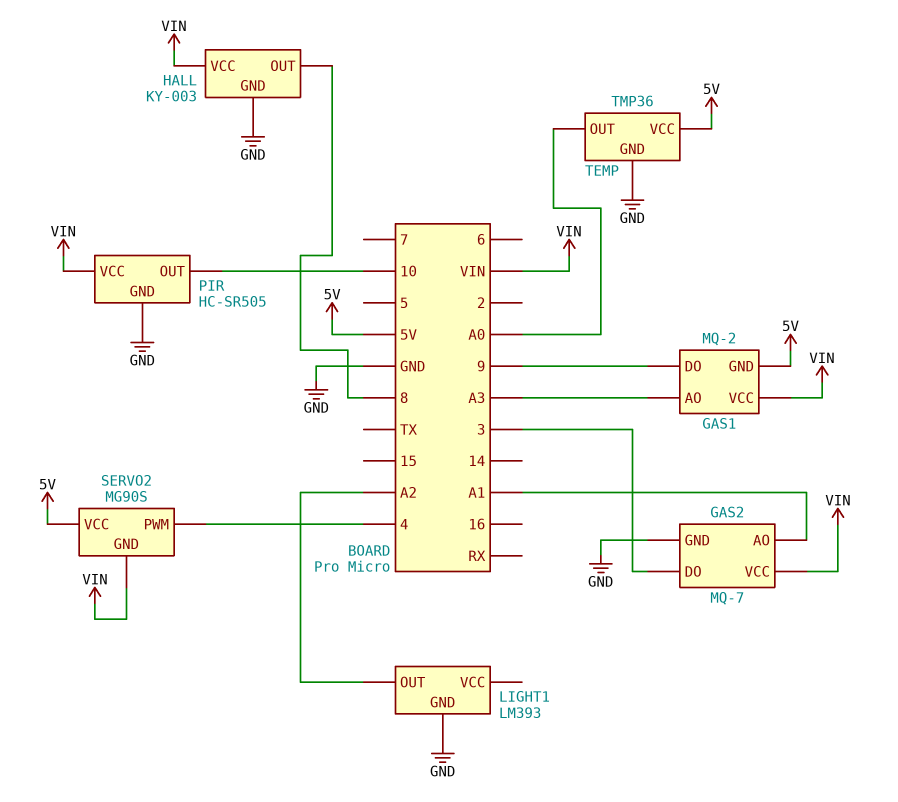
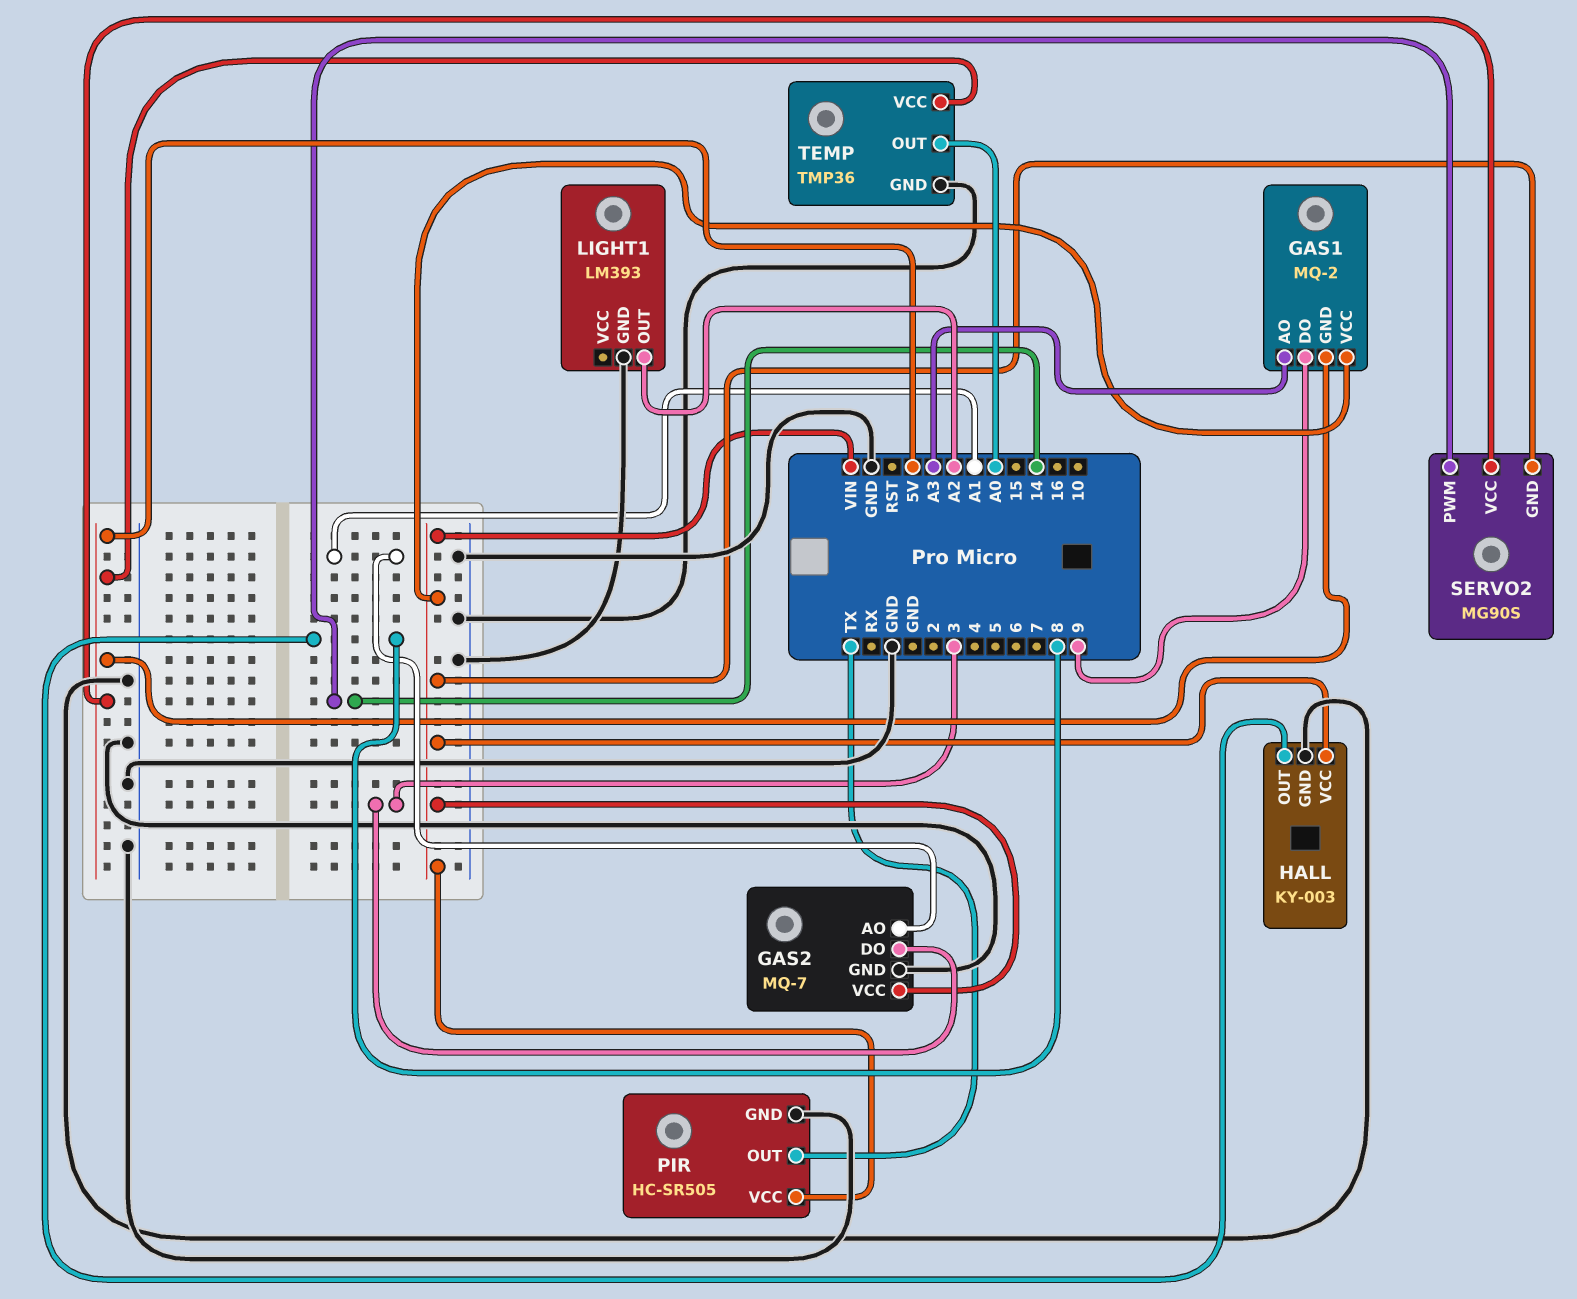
PIR pin OUT: 10 -> TX
SERVO2 pin PWM: 4 -> 14

